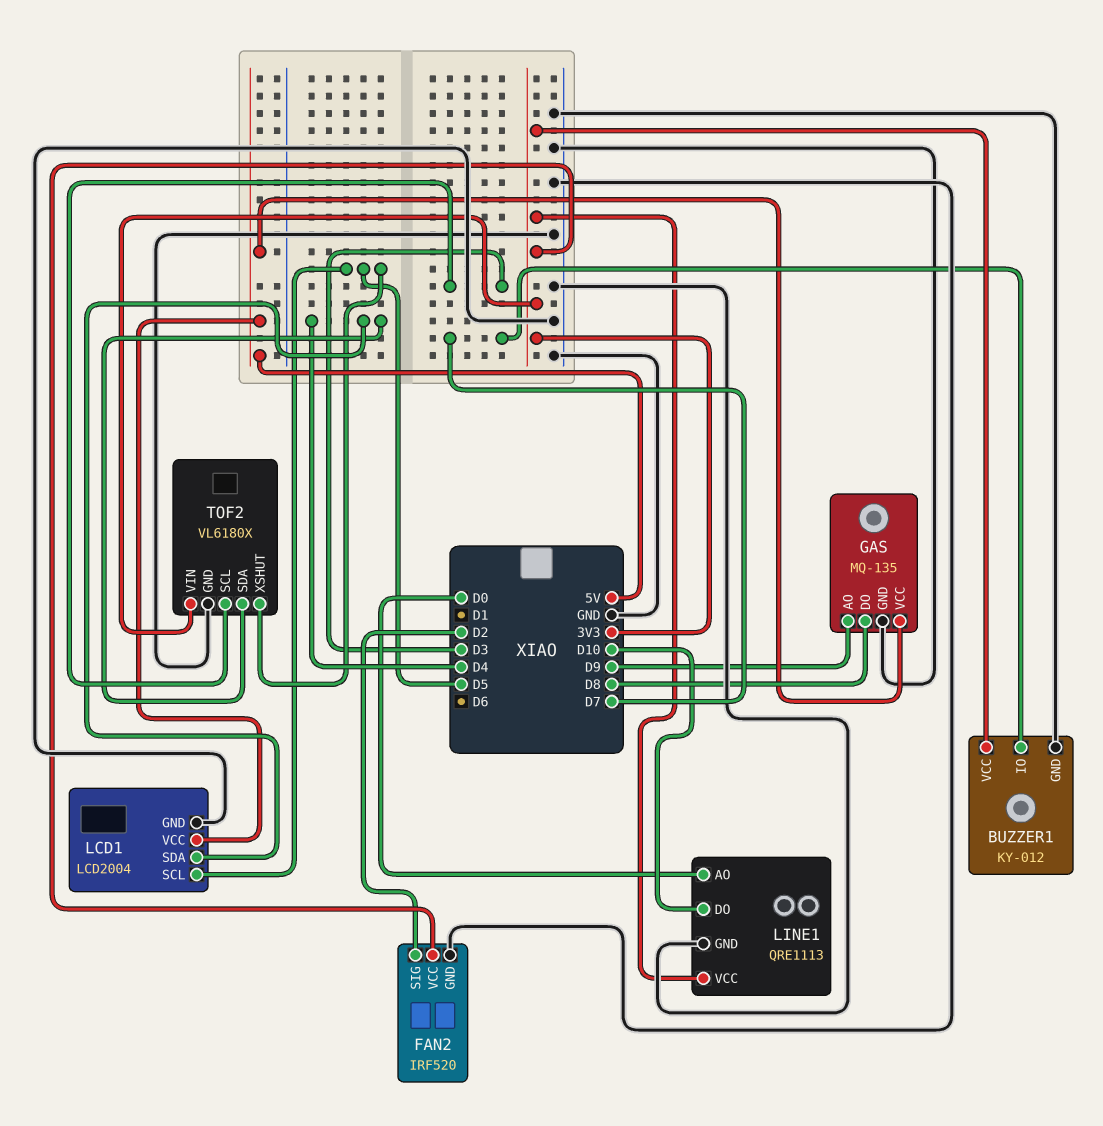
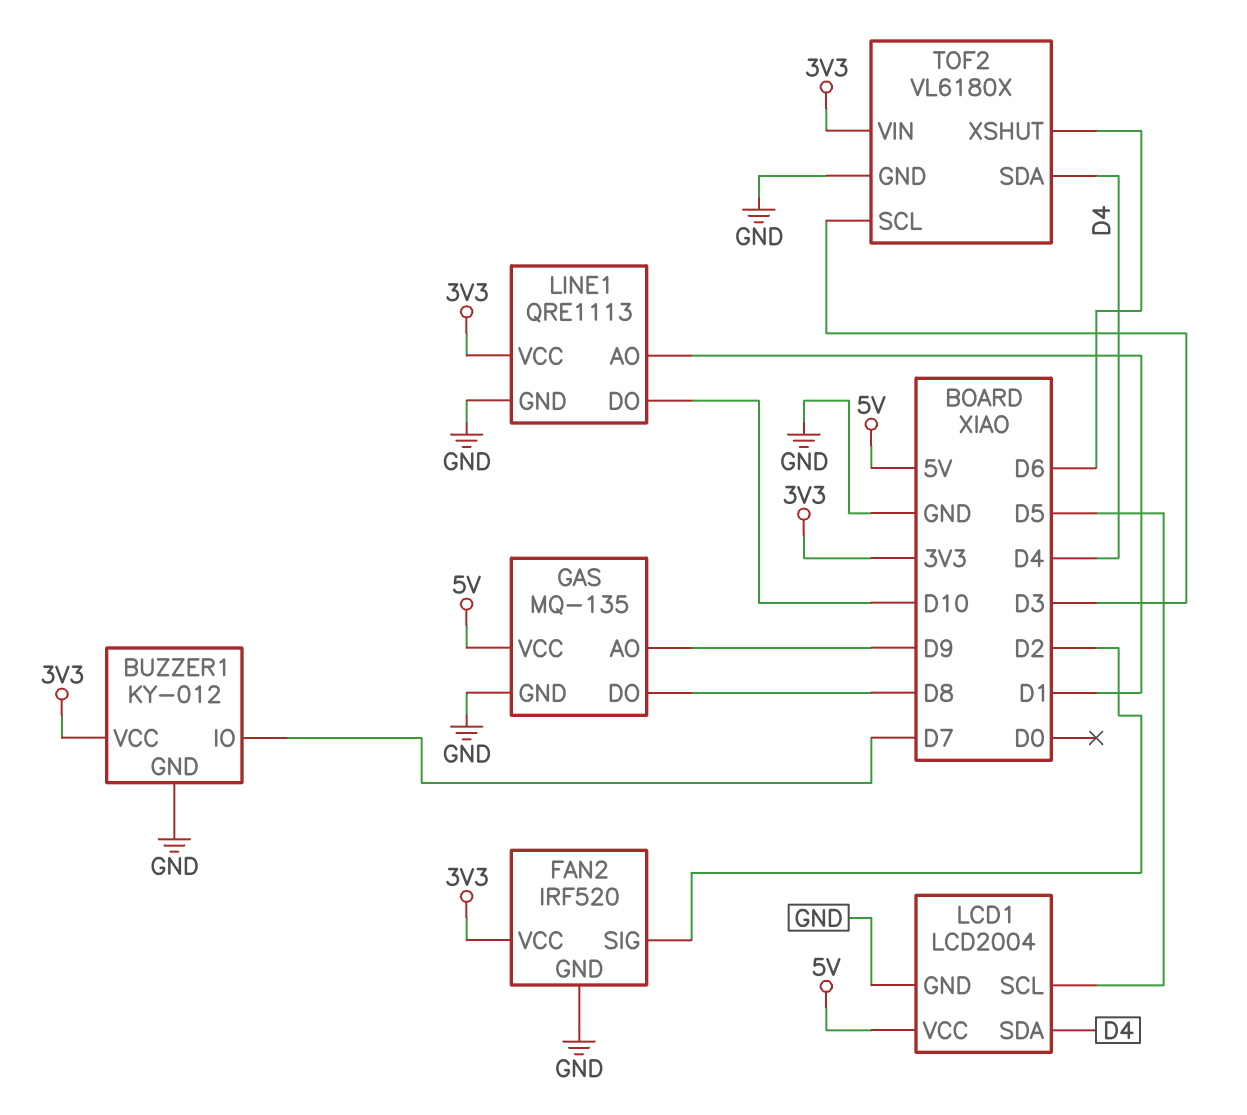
LINE1 pin AO: D0 -> D1
TOF2 pin XSHUT: D5 -> D6

